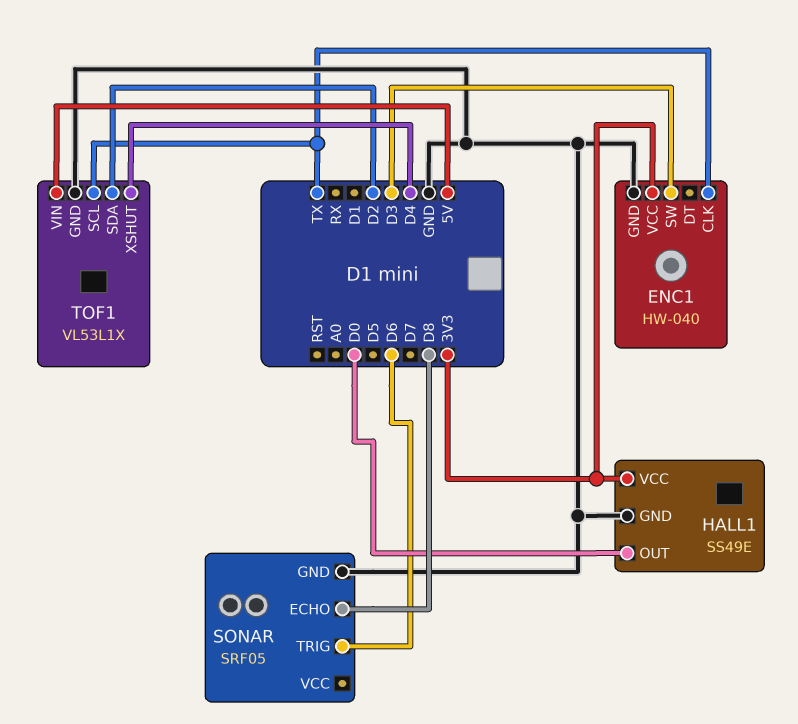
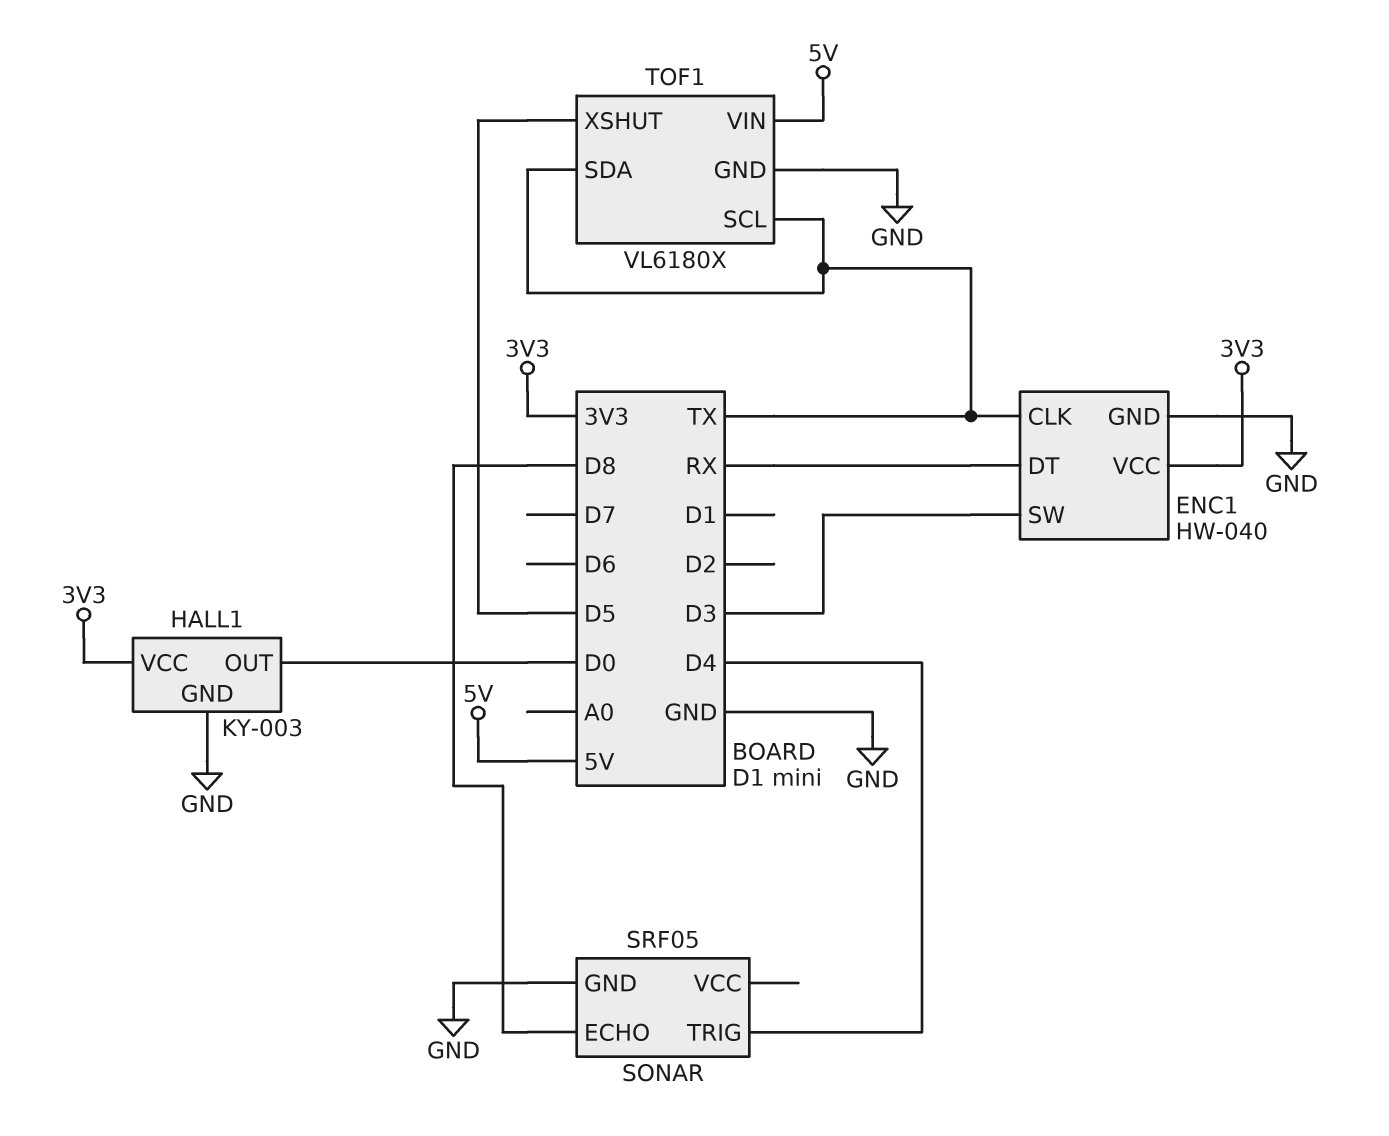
ENC1 pin DT: none -> RX
HALL1: SS49E -> KY-003
SONAR pin TRIG: D6 -> D4
TOF1: VL53L1X -> VL6180X
TOF1 pin SDA: D2 -> TX
TOF1 pin XSHUT: D4 -> D5

